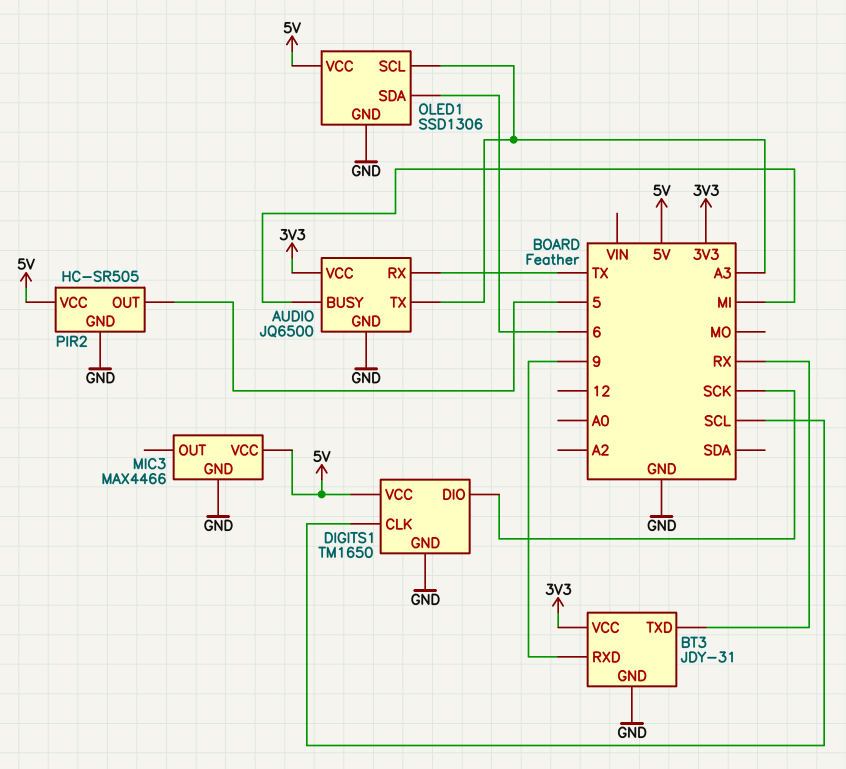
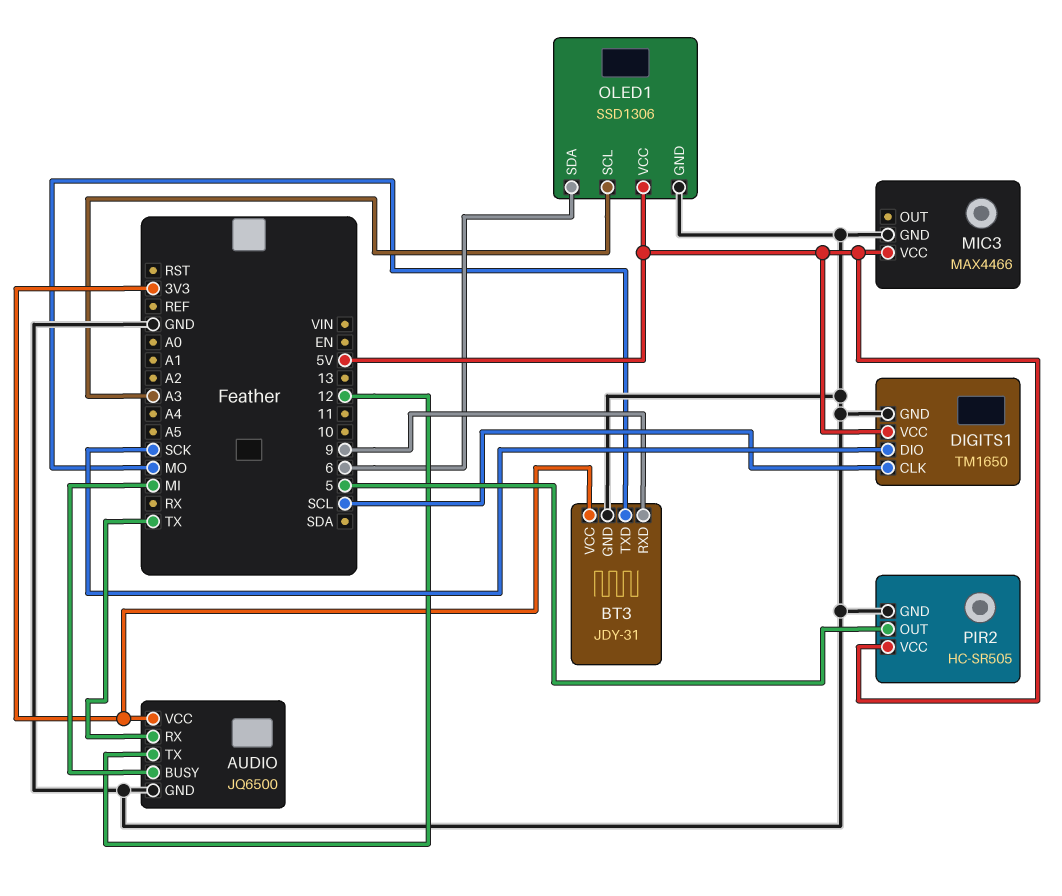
AUDIO pin TX: A3 -> 12
BT3 pin TXD: RX -> MO

